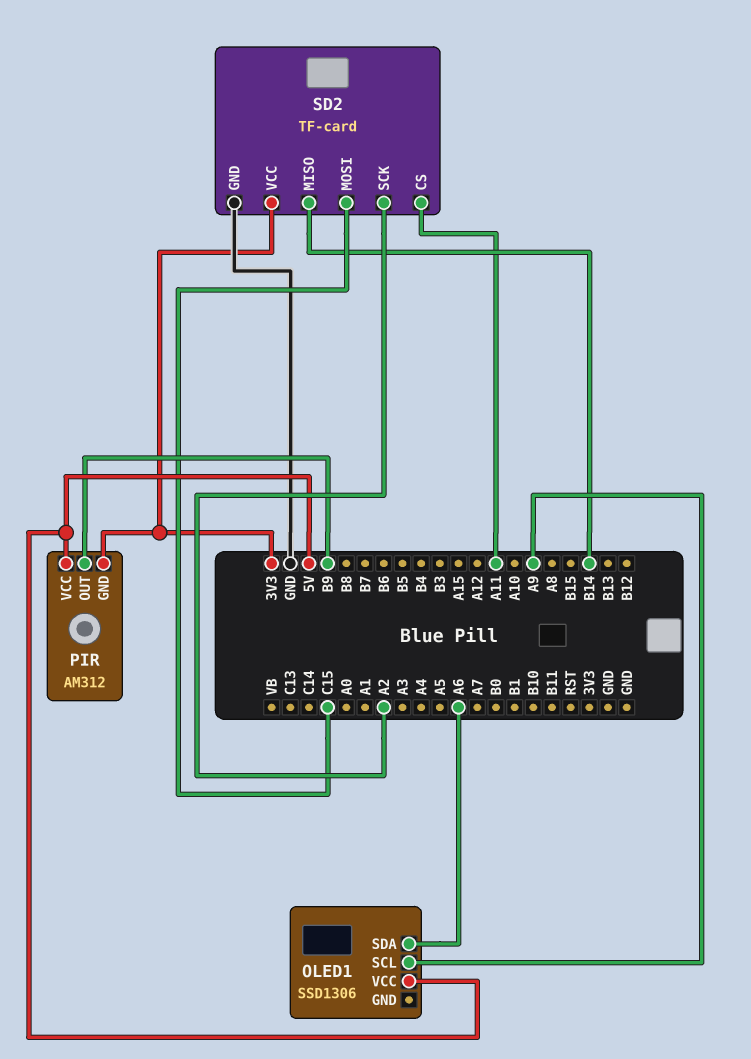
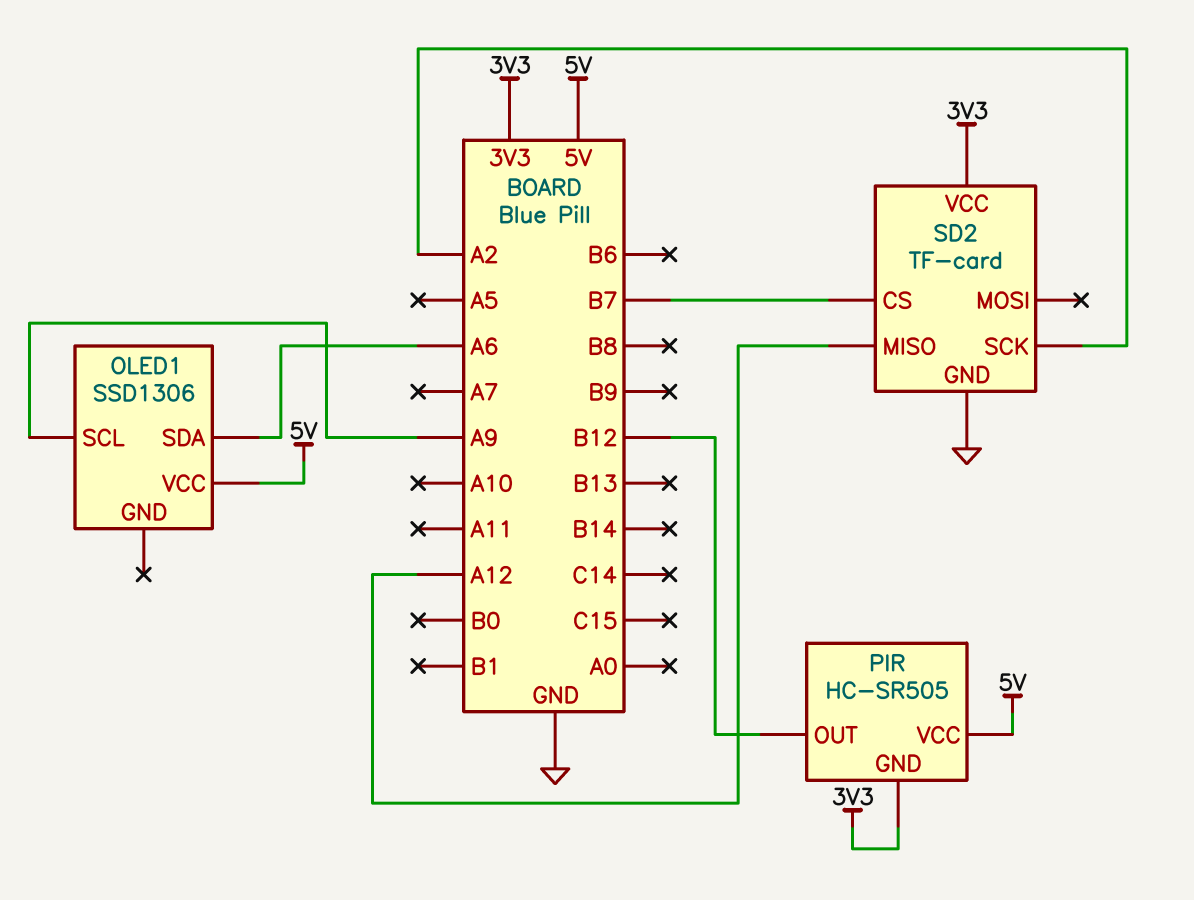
PIR: AM312 -> HC-SR505
PIR pin OUT: B9 -> B12
SD2 pin CS: A11 -> B7
SD2 pin MISO: B14 -> A12
SD2 pin MOSI: C15 -> none

